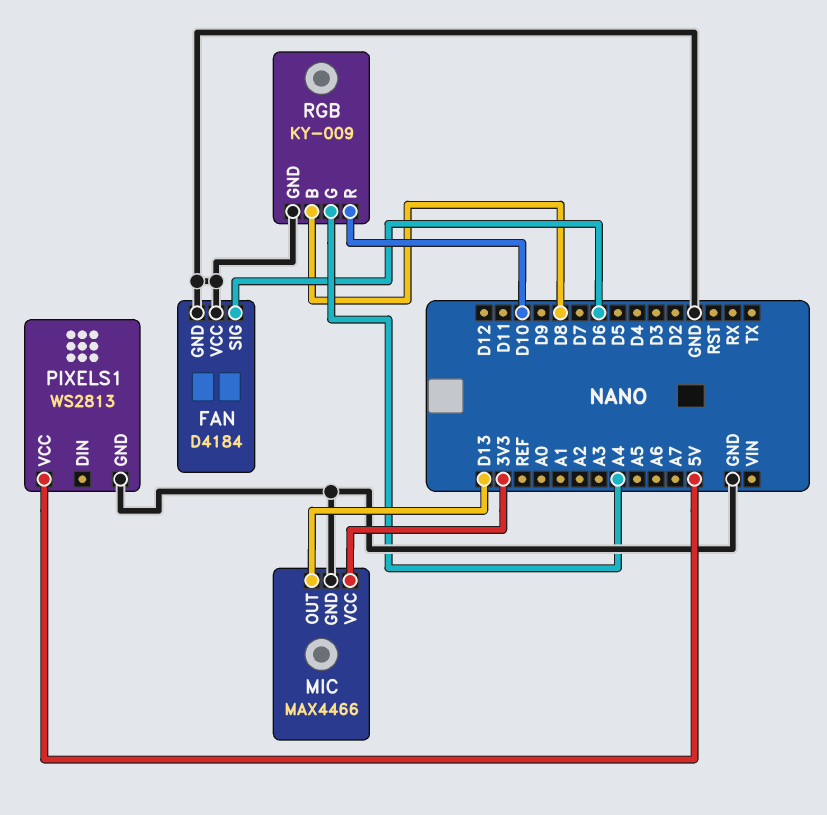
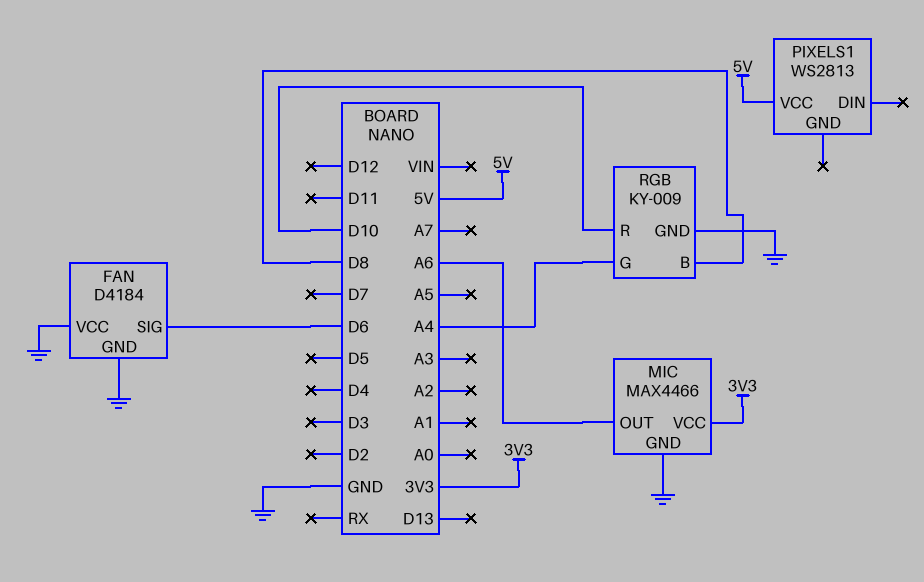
MIC pin OUT: D13 -> A6
PIXELS1 pin GND: GND -> none

